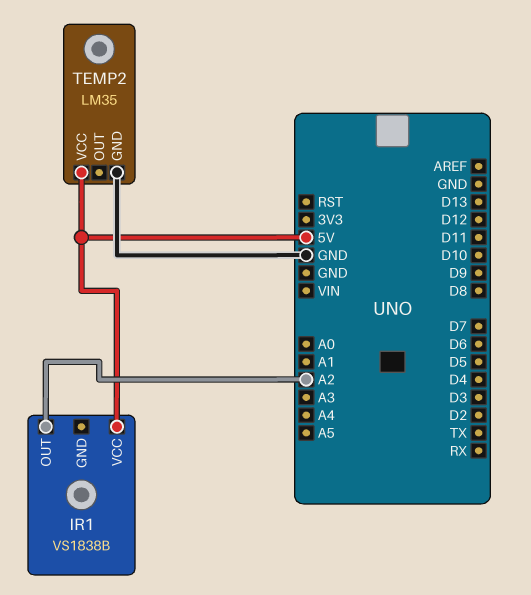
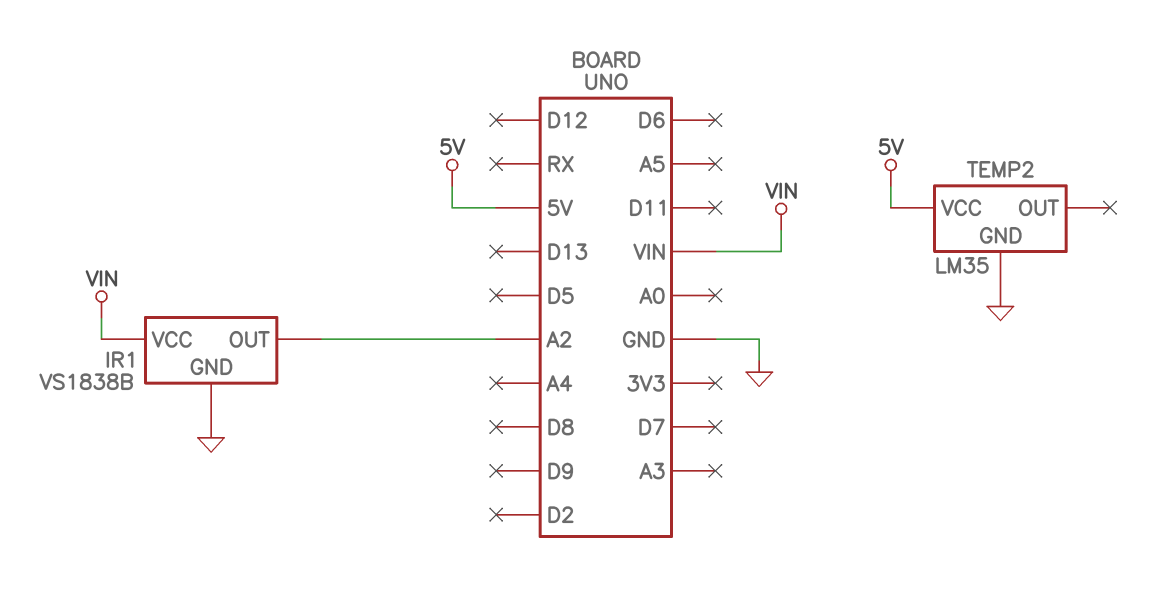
IR1 pin GND: none -> GND
IR1 pin VCC: 5V -> VIN

